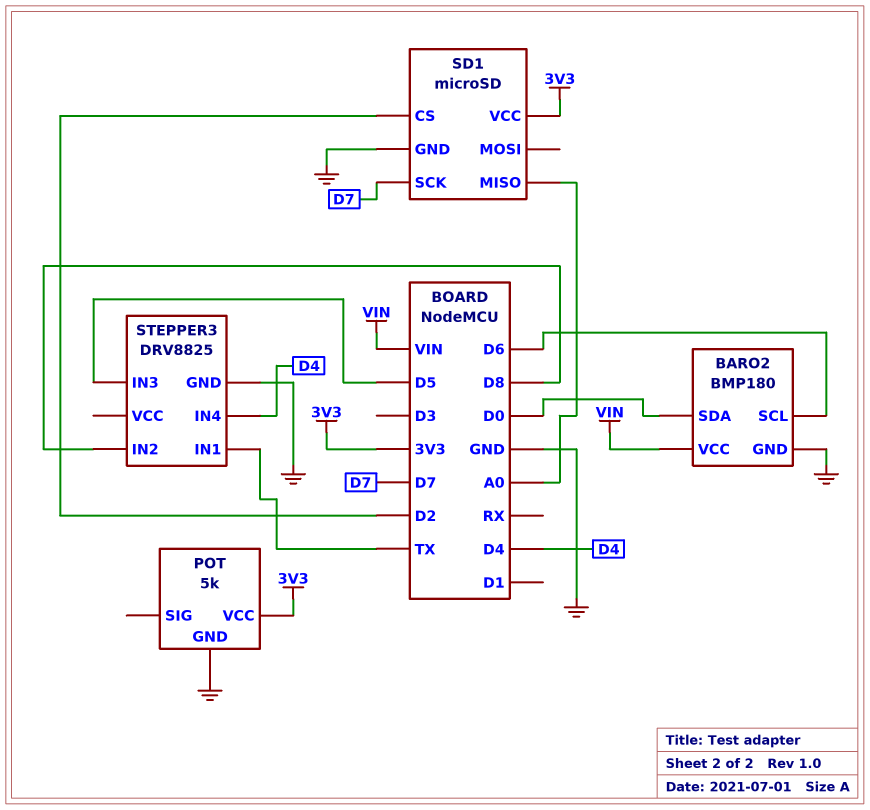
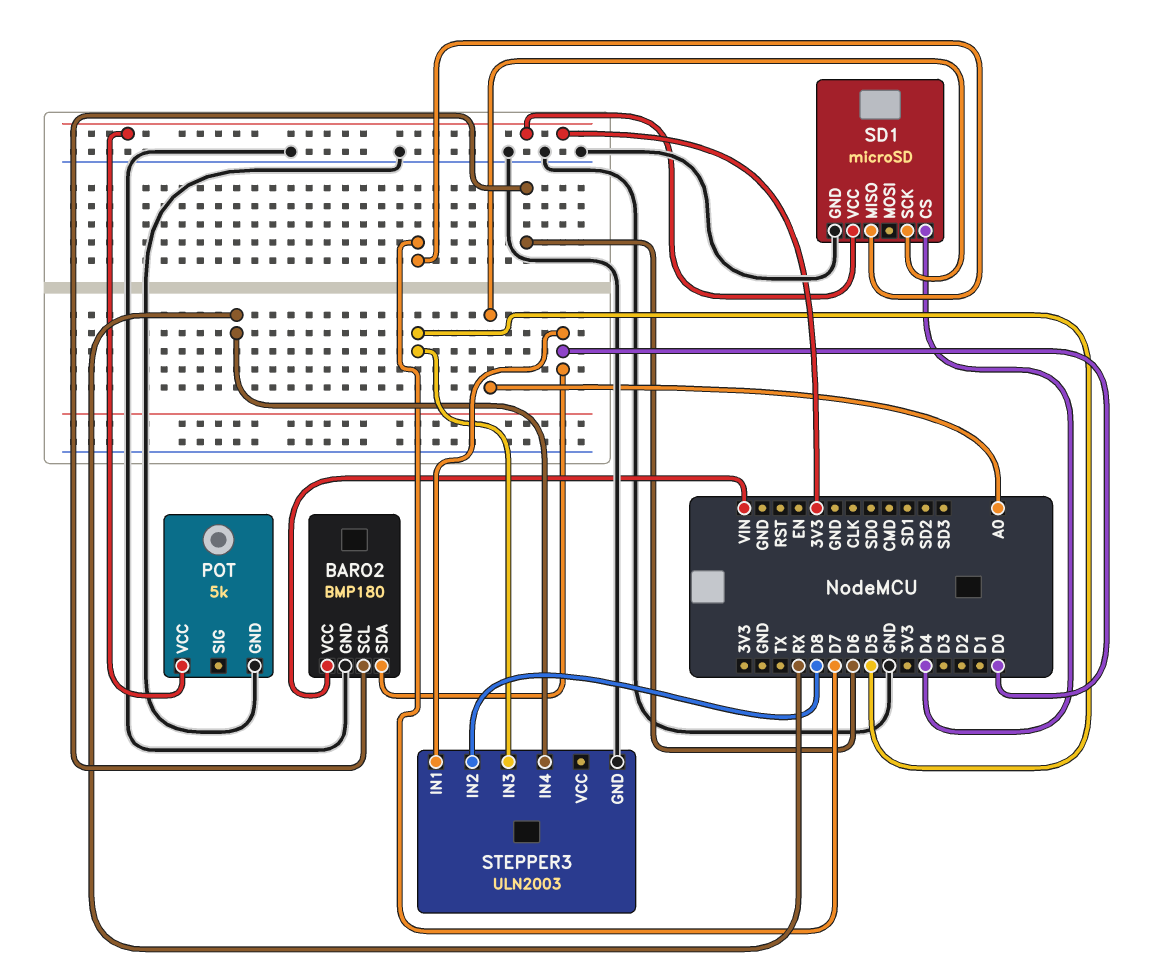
SD1 pin CS: D2 -> D4
SD1 pin MISO: A0 -> D7
SD1 pin SCK: D7 -> A0
STEPPER3: DRV8825 -> ULN2003
STEPPER3 pin IN1: TX -> D0
STEPPER3 pin IN4: D4 -> RX

